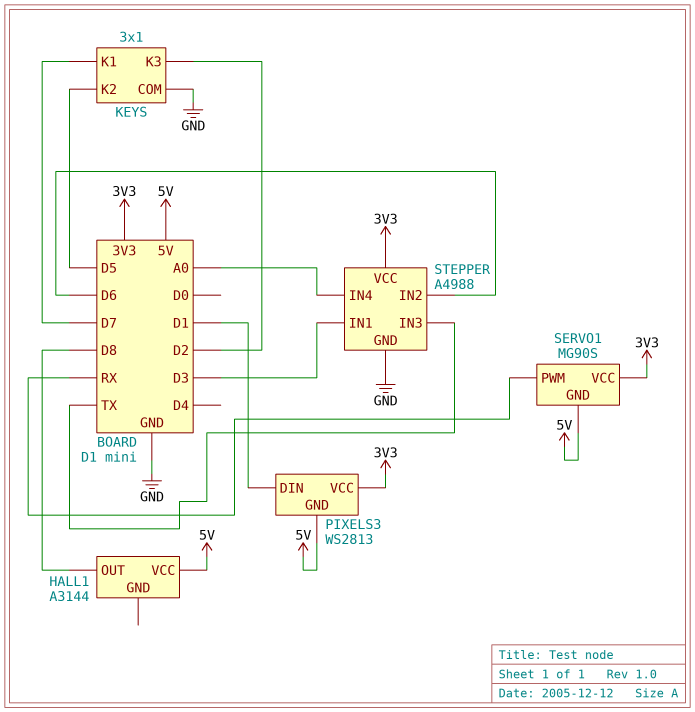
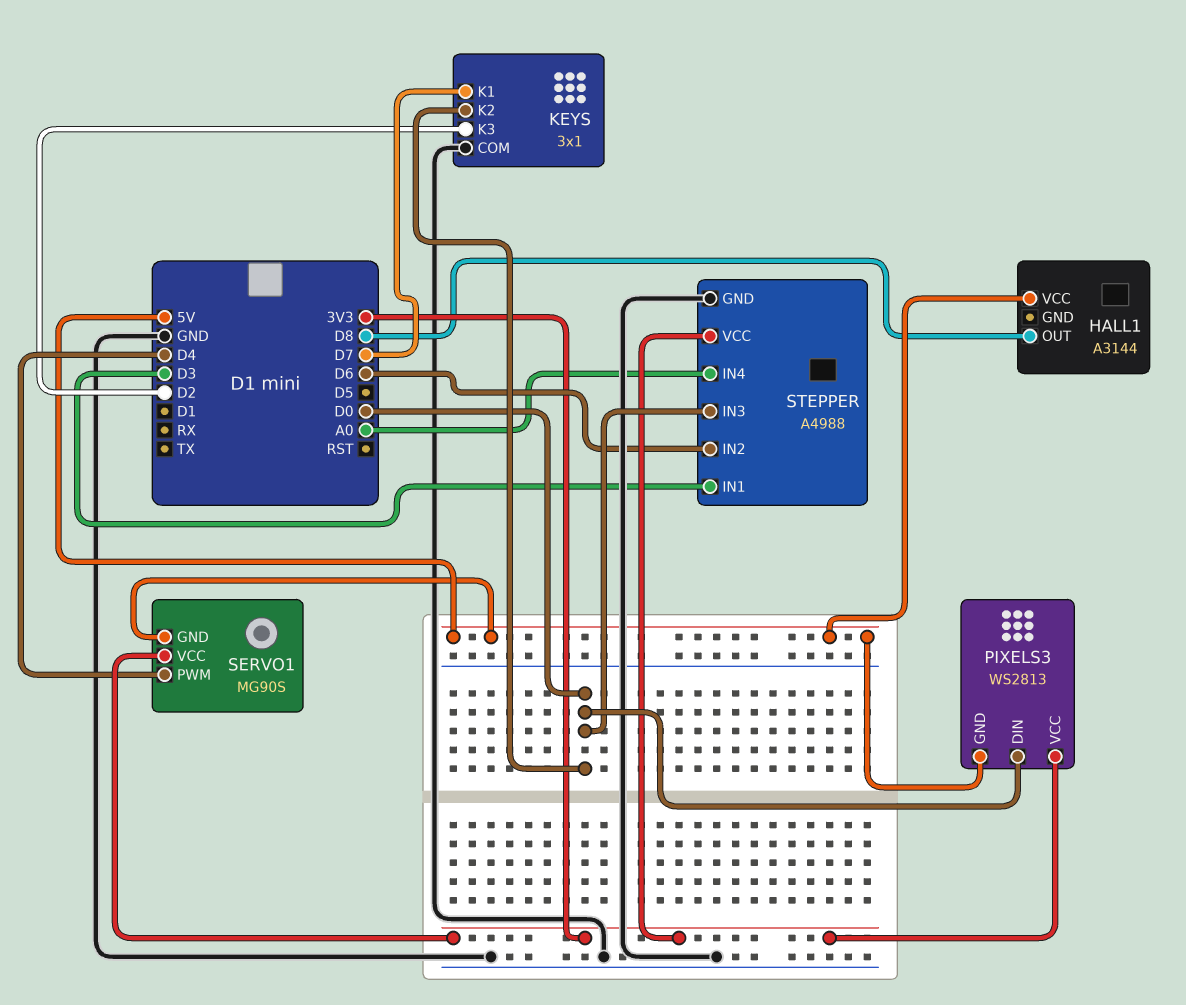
KEYS pin K2: D5 -> D0
PIXELS3 pin DIN: D1 -> D0
SERVO1 pin PWM: RX -> D4
STEPPER pin IN3: TX -> D0

